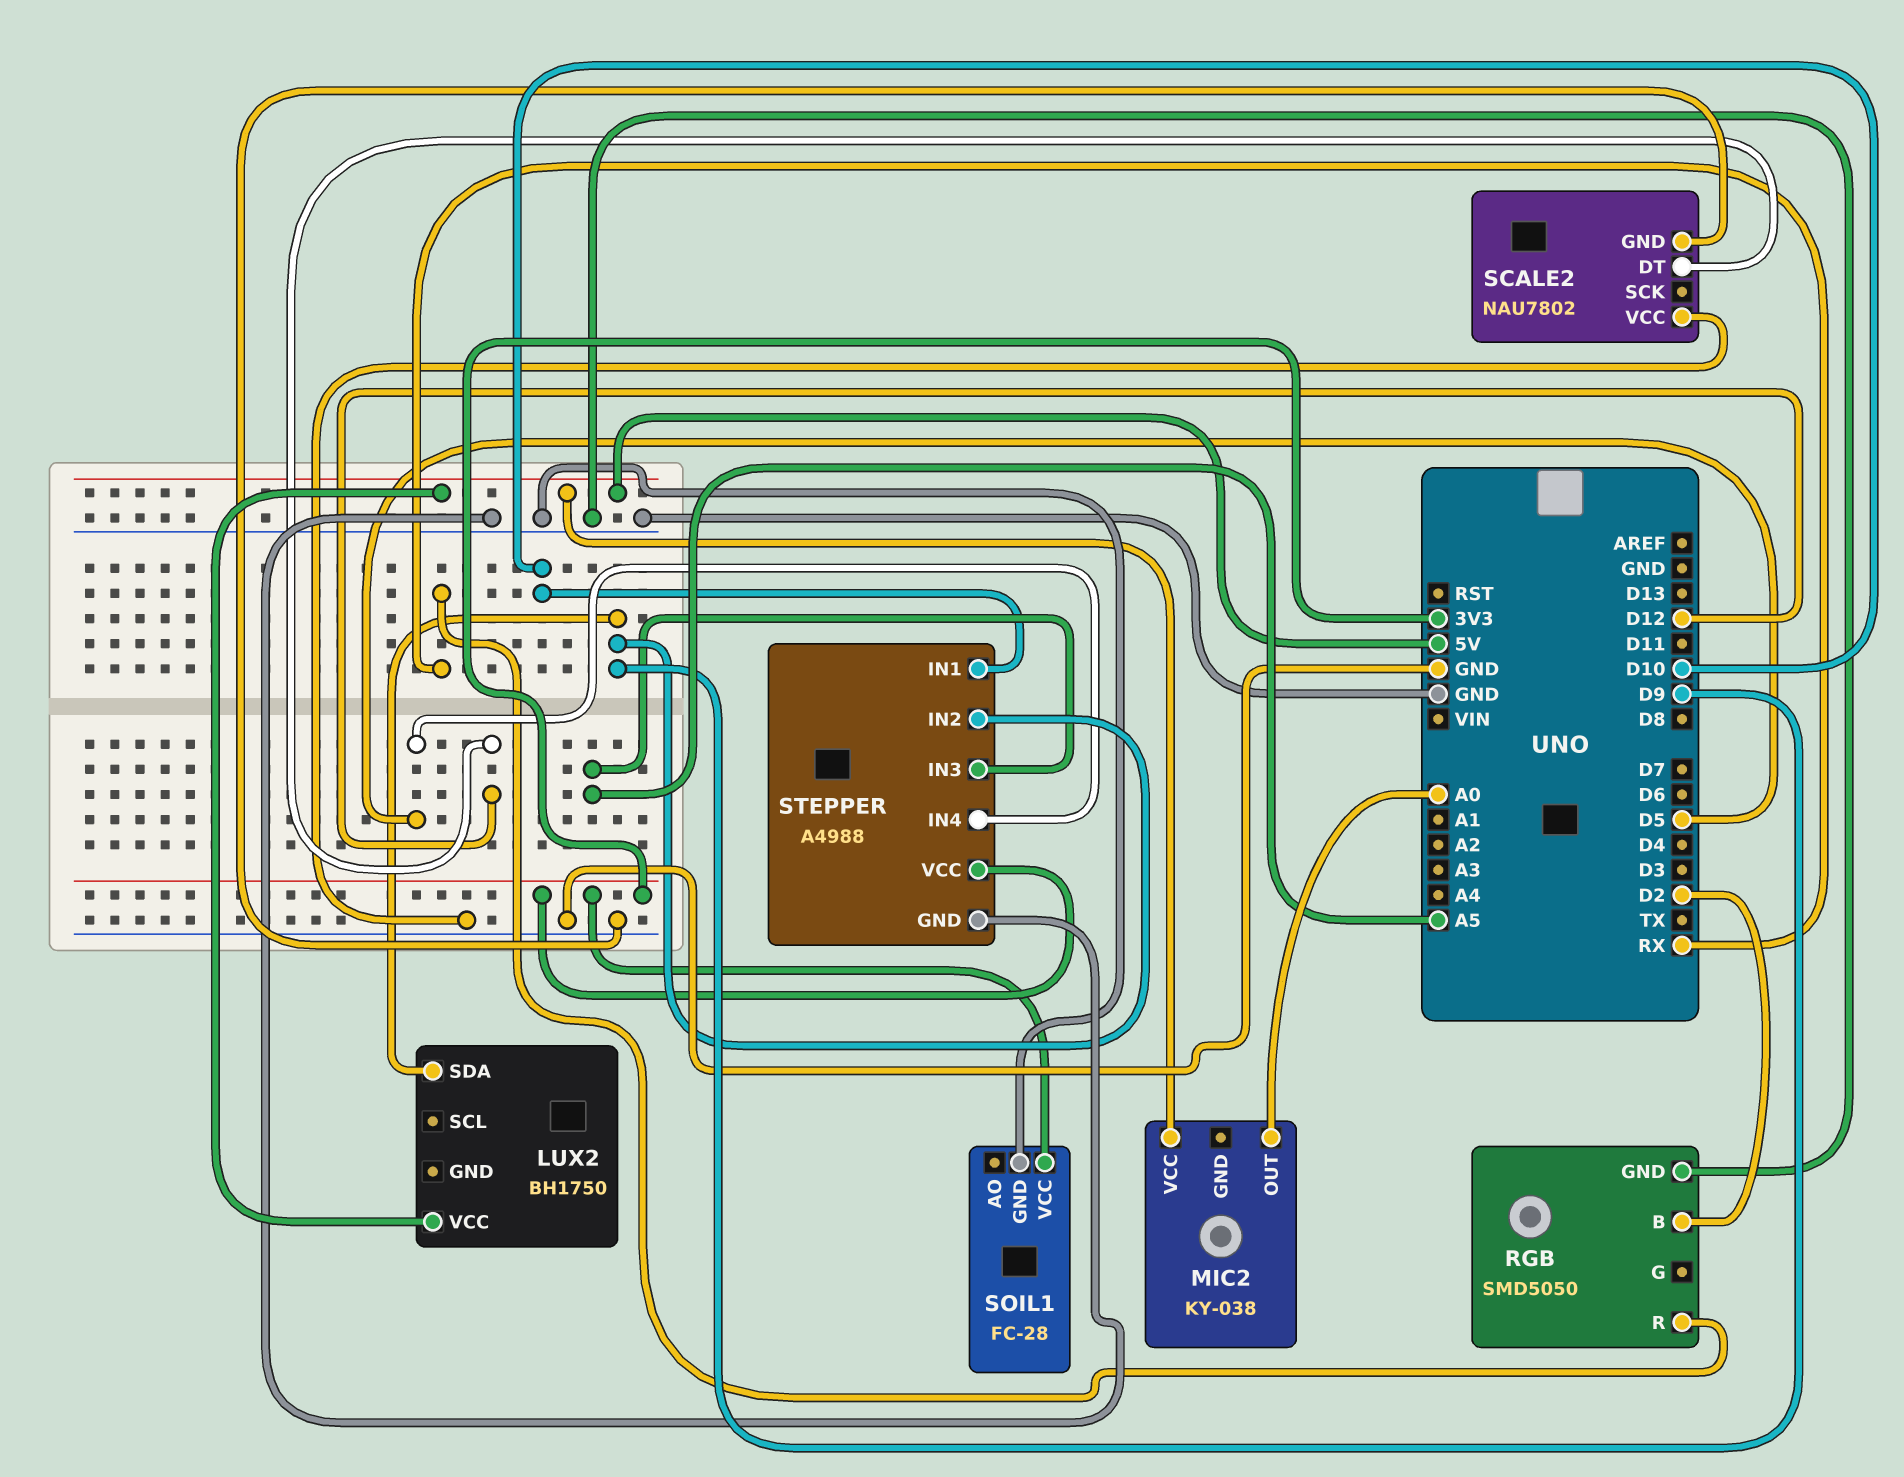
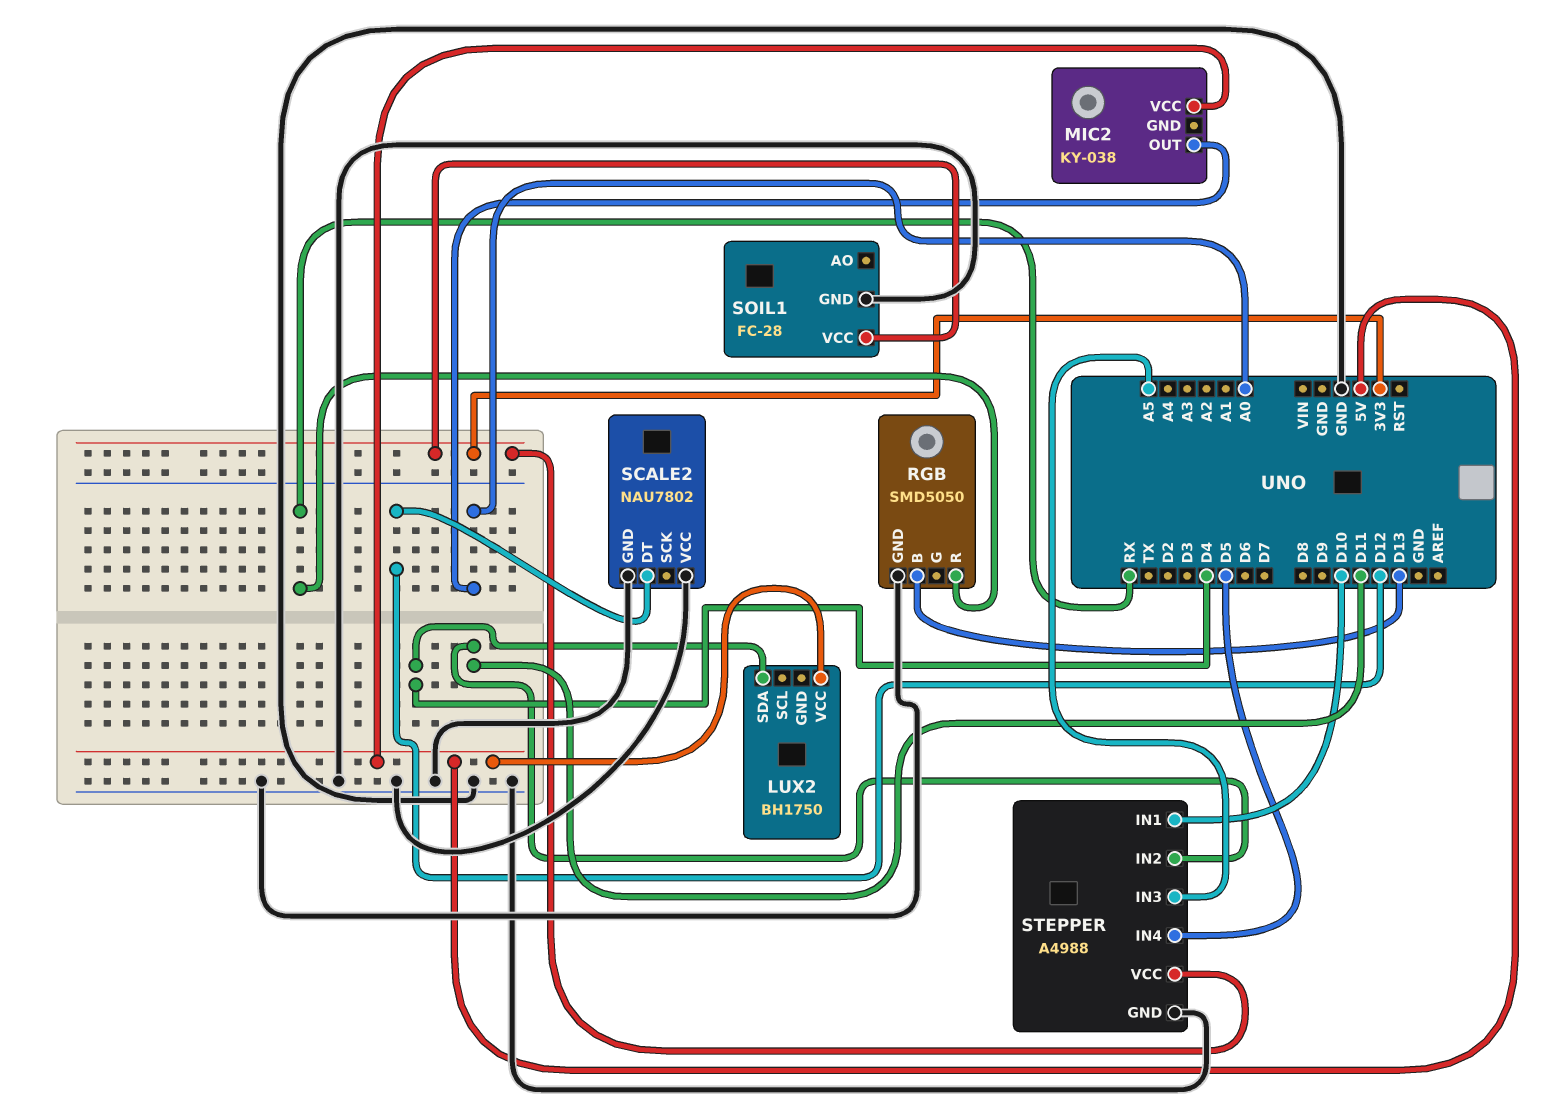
LUX2 pin SDA: D9 -> D4
RGB pin B: D2 -> D13
STEPPER pin IN2: D9 -> D11

